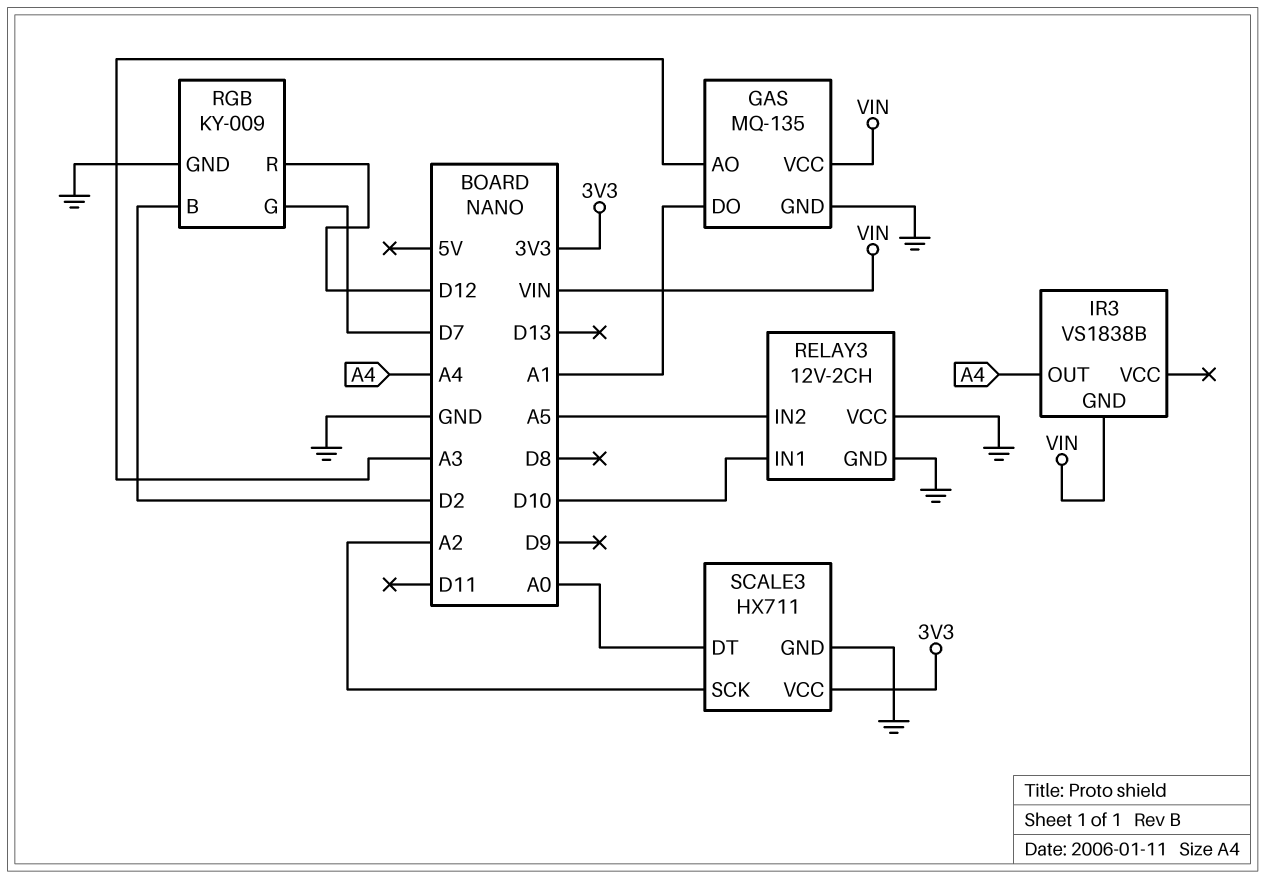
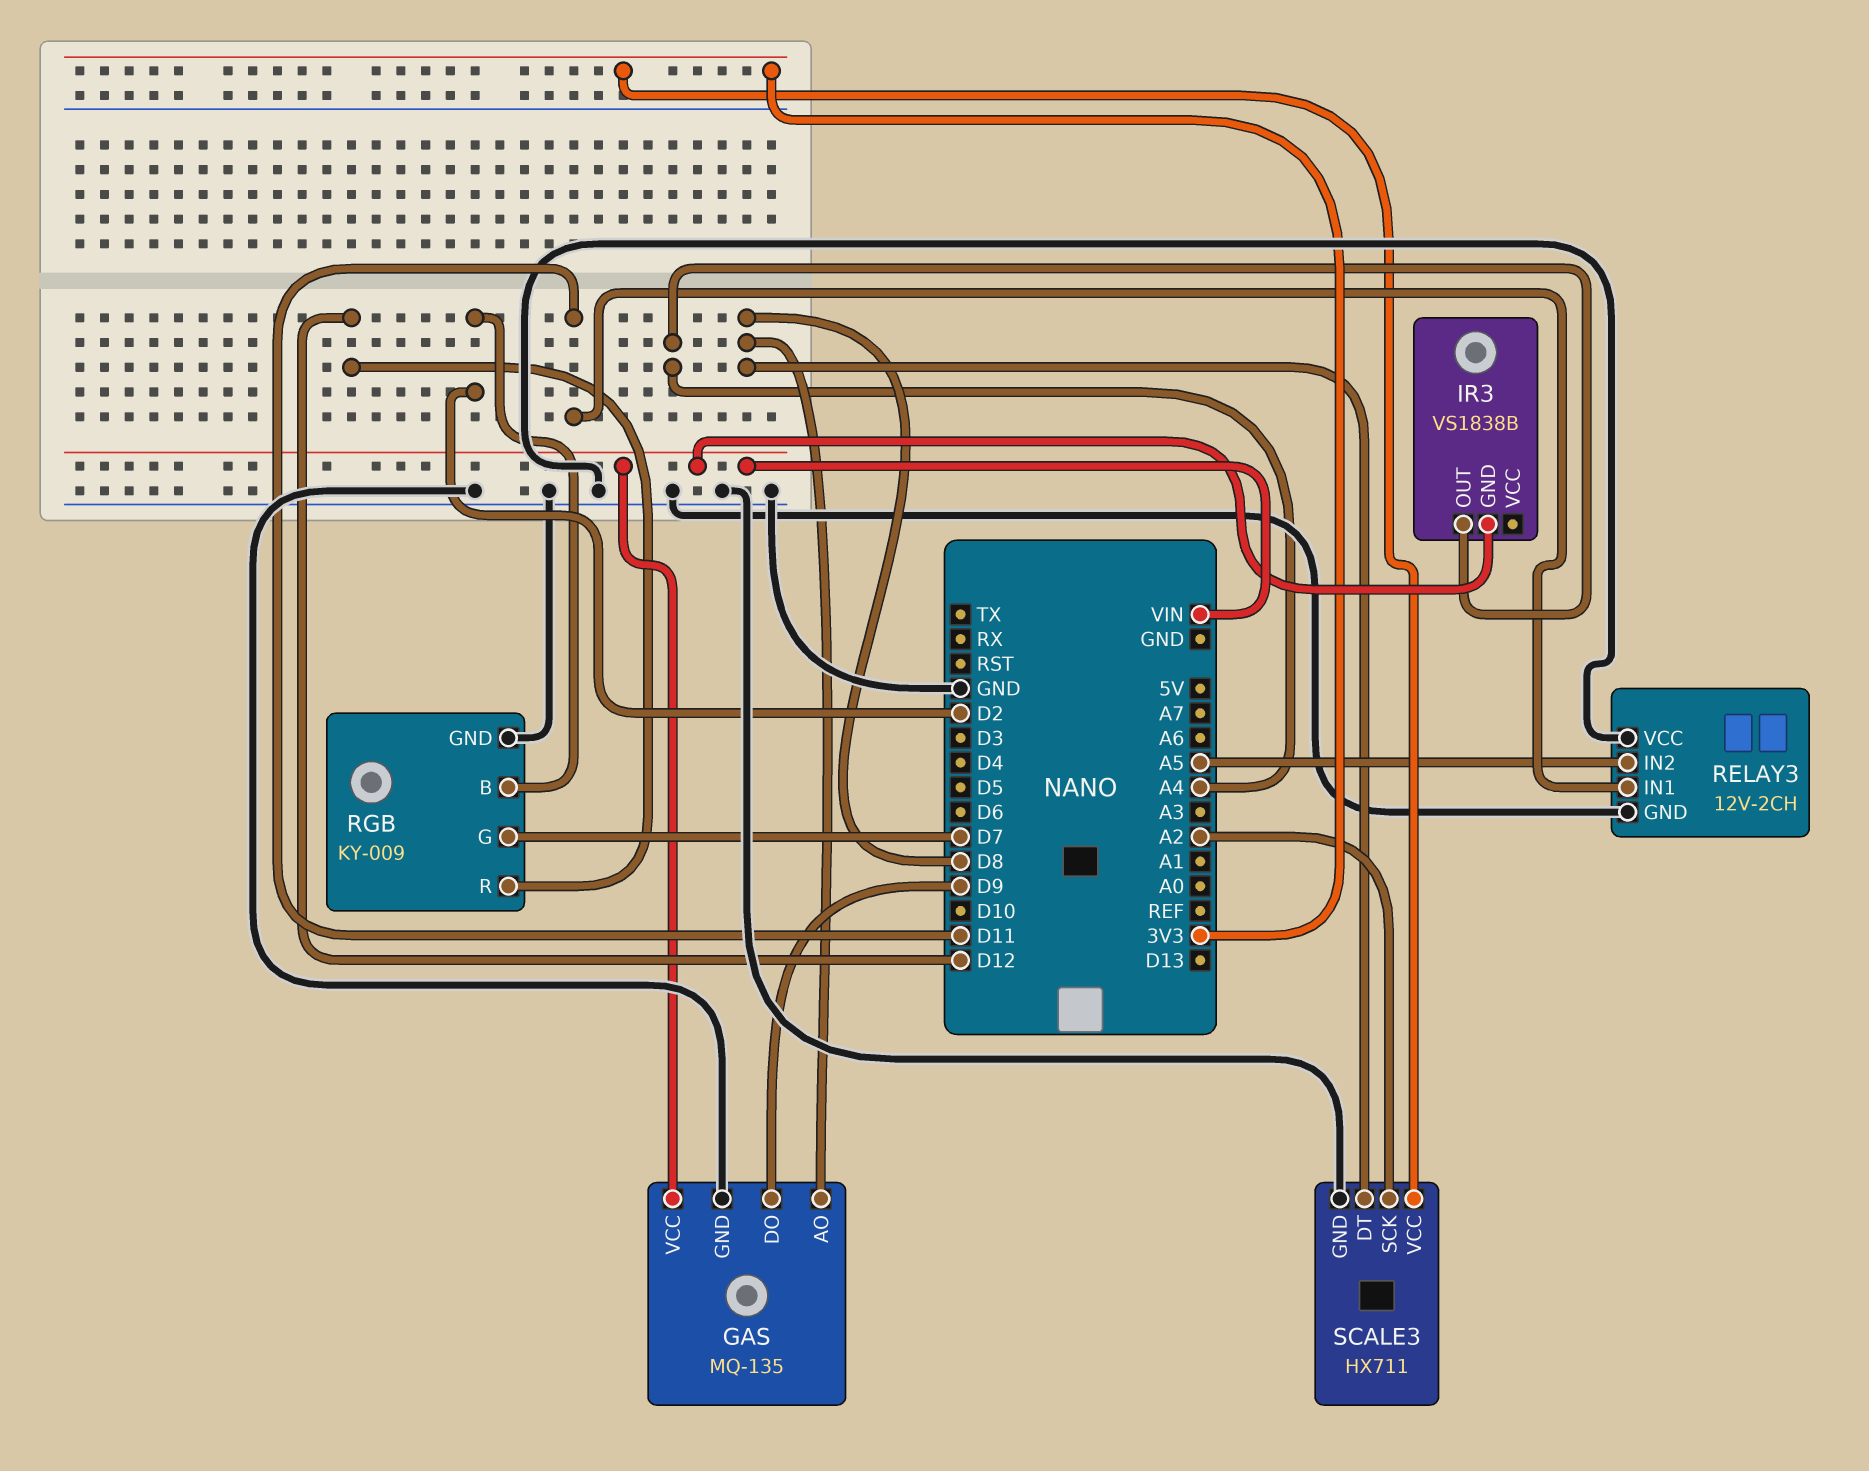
GAS pin AO: A3 -> D8
GAS pin DO: A1 -> D9
RELAY3 pin IN1: D10 -> D11
SCALE3 pin DT: A0 -> D8

